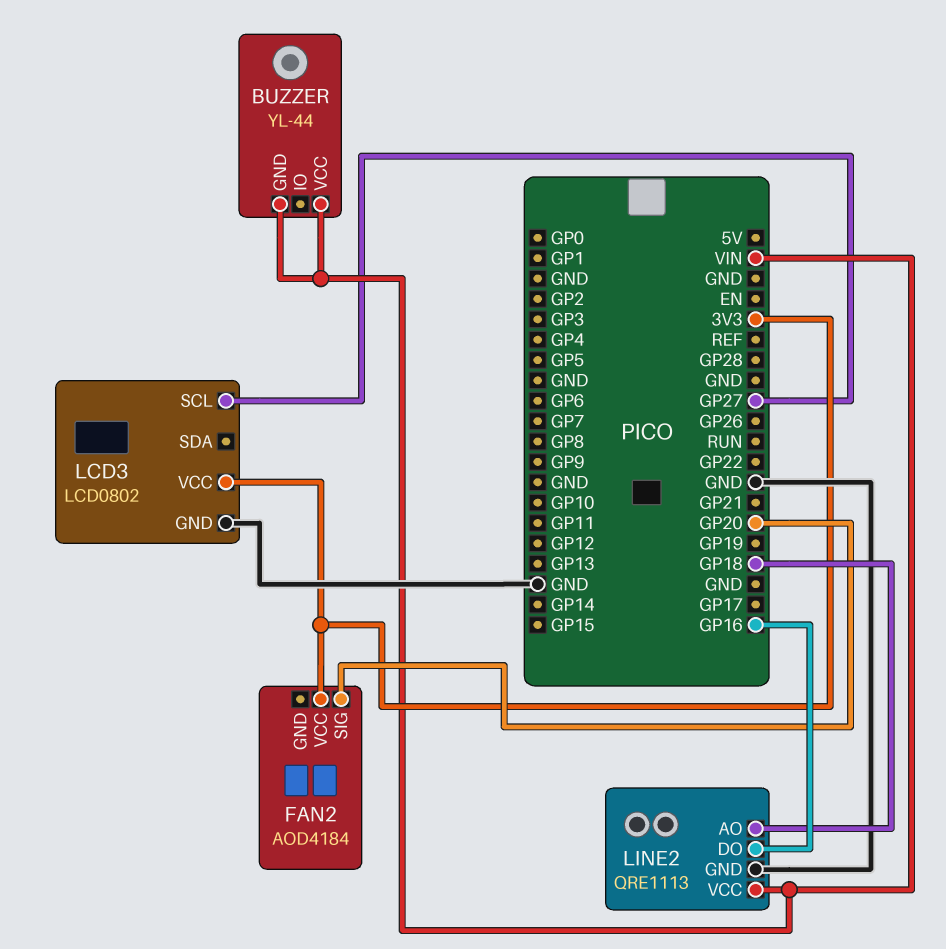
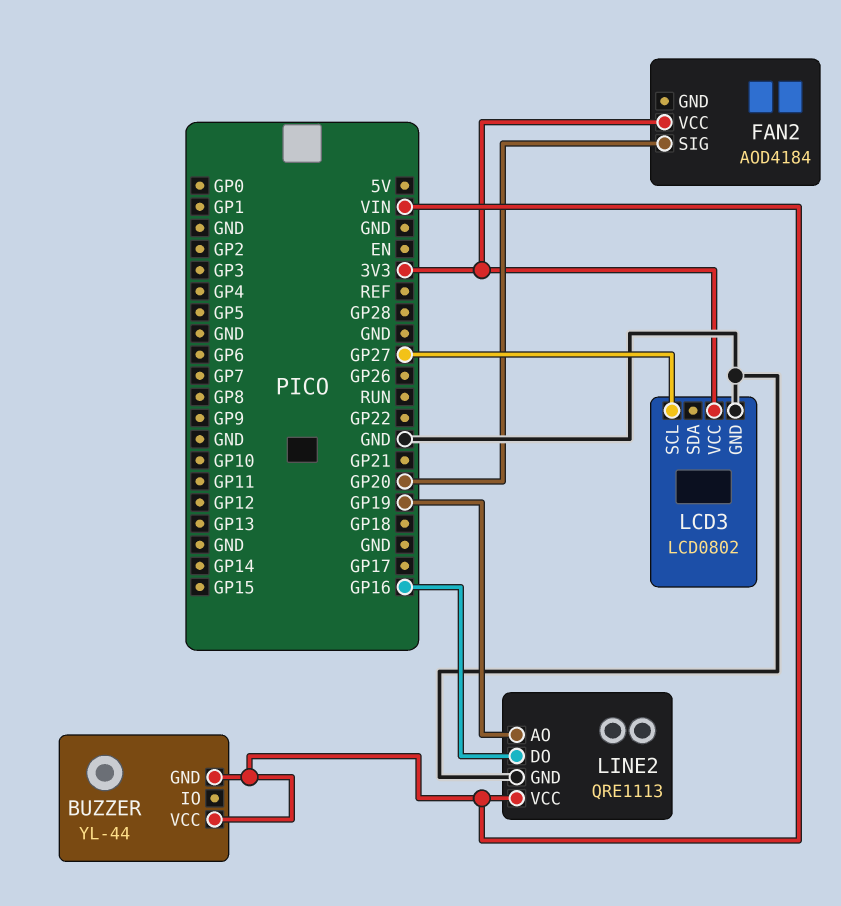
LINE2 pin AO: GP18 -> GP19

